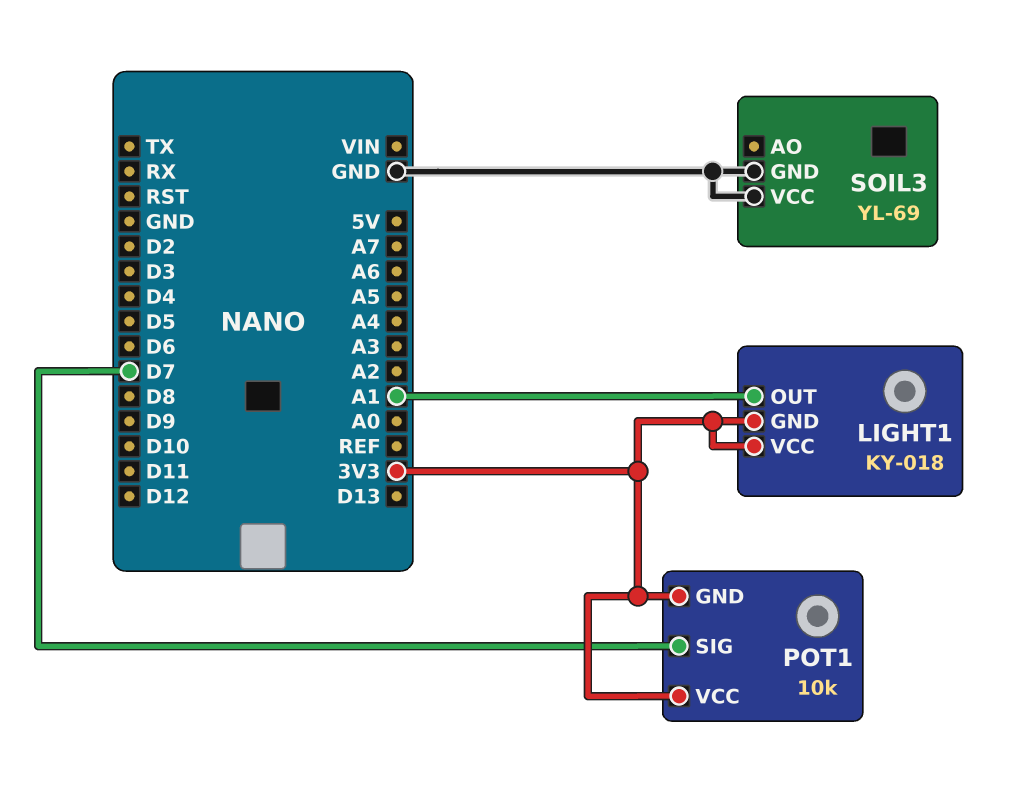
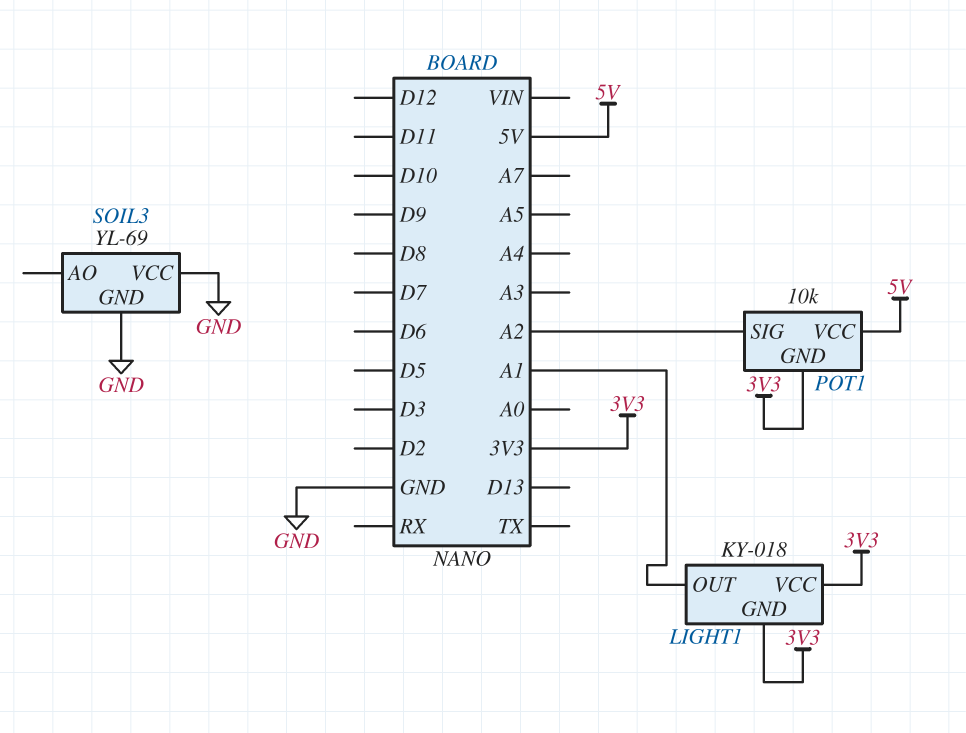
POT1 pin SIG: D7 -> A2
POT1 pin VCC: 3V3 -> 5V

